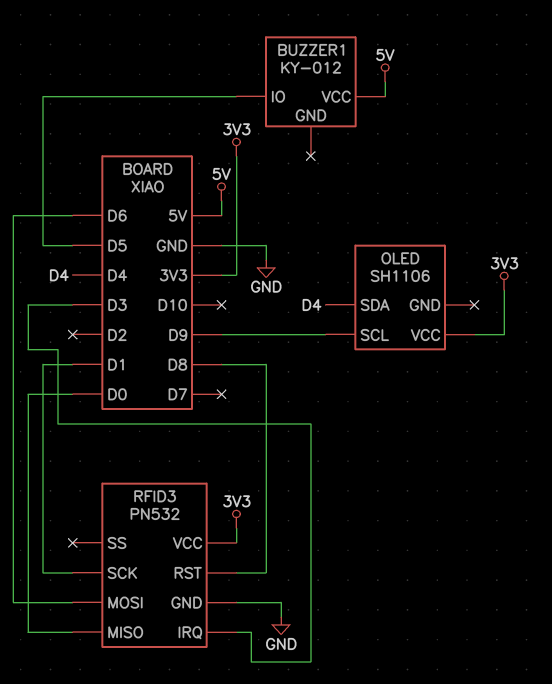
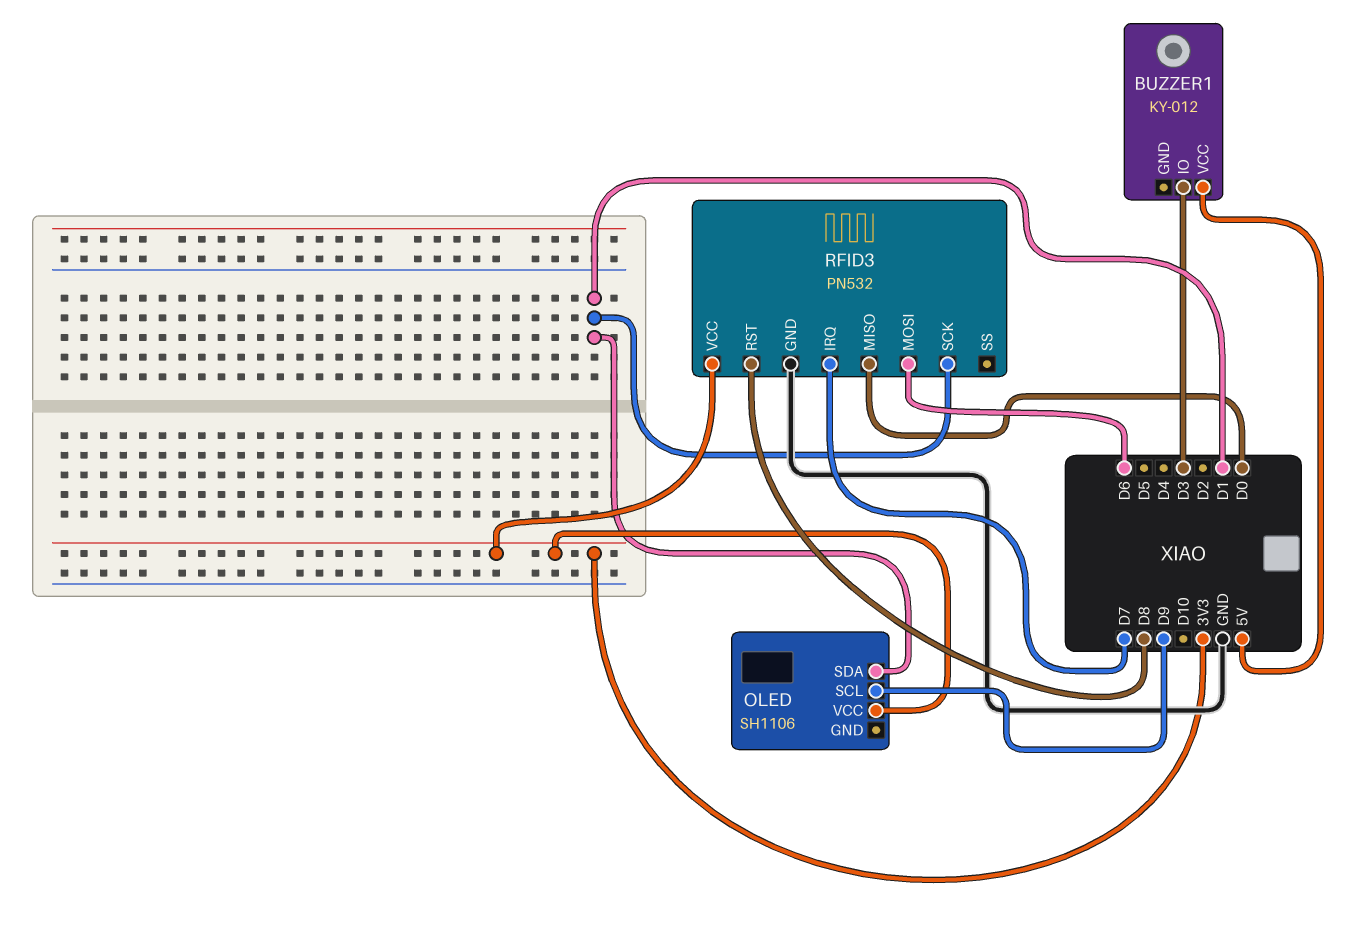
BUZZER1 pin IO: D5 -> D3
OLED pin SDA: D4 -> D1
RFID3 pin IRQ: D3 -> D7

